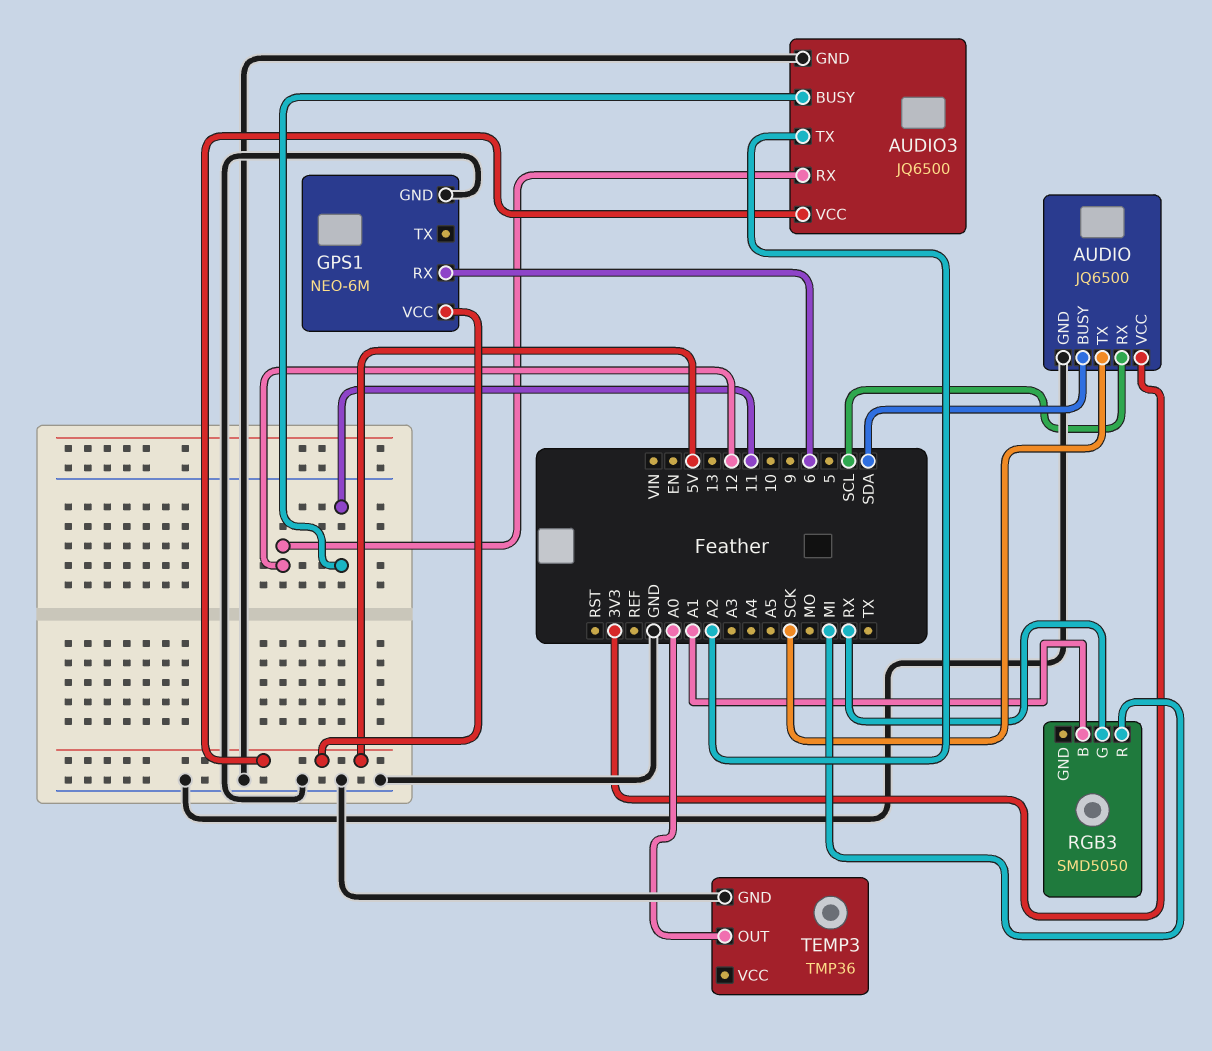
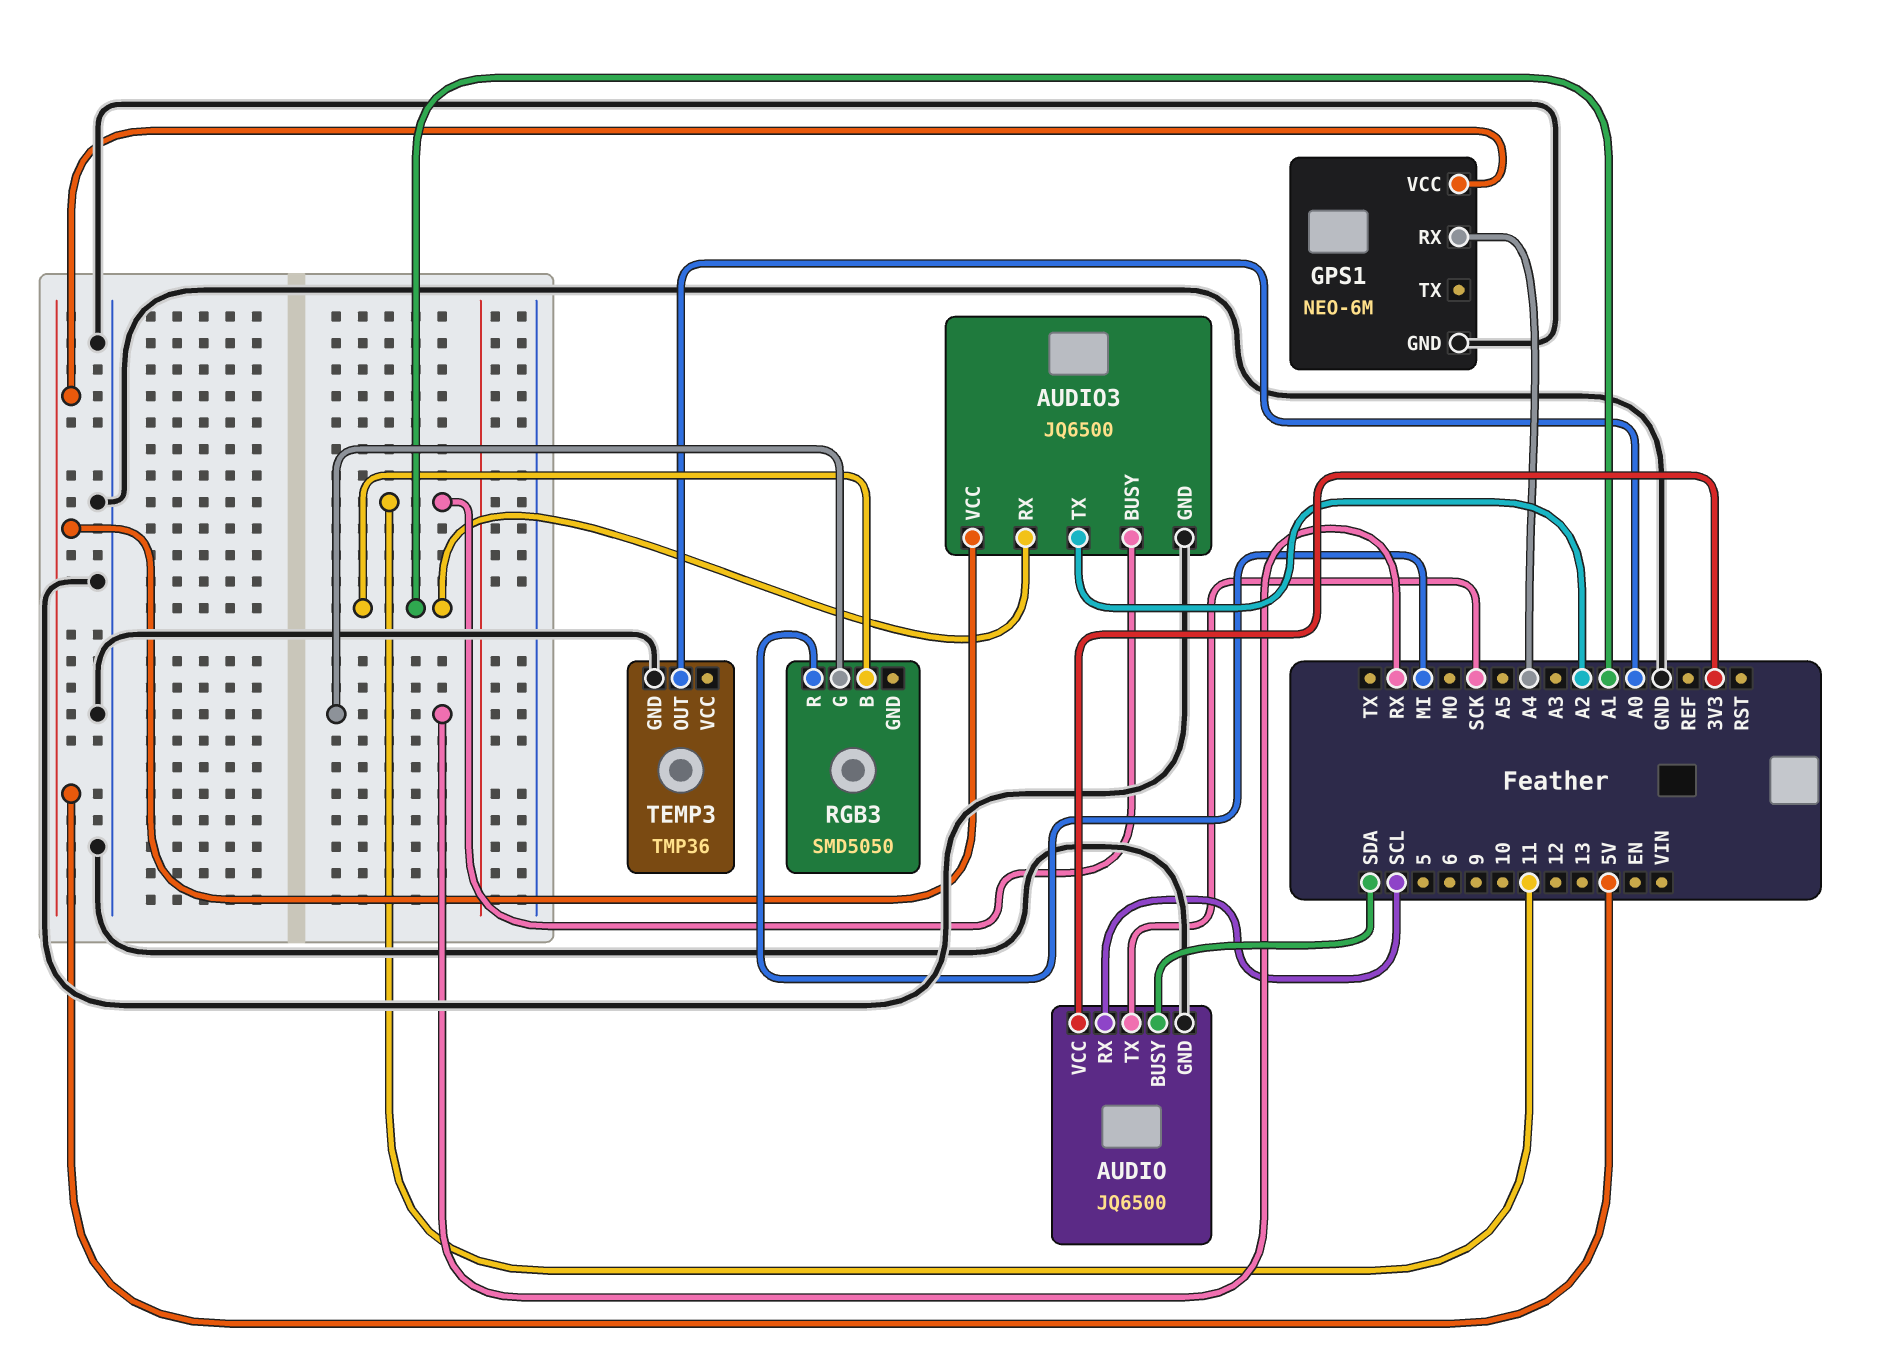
AUDIO3 pin RX: 12 -> A1
GPS1 pin RX: 6 -> A4

